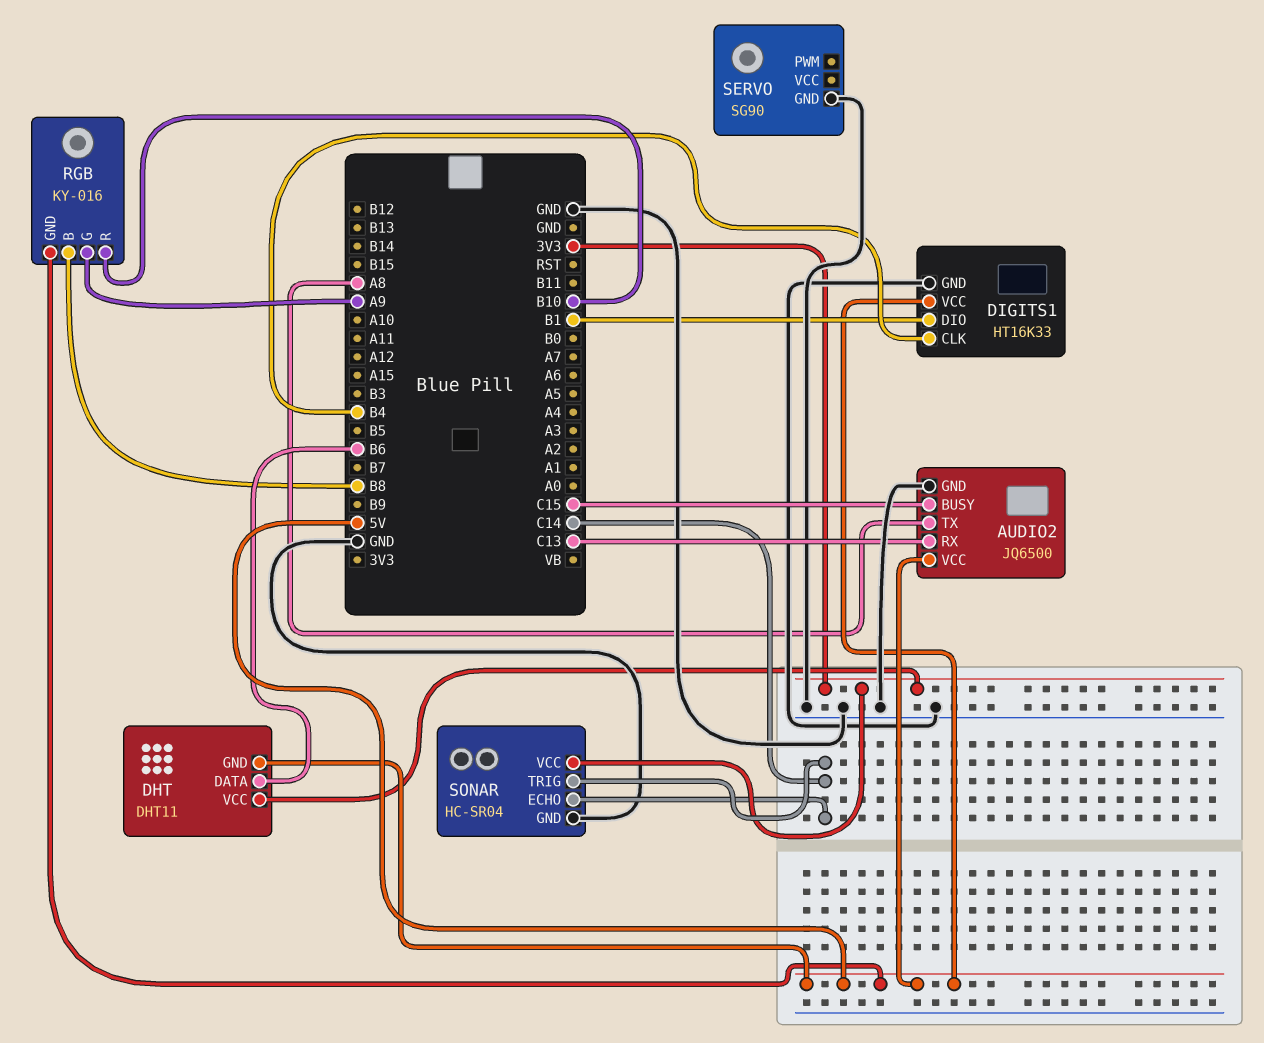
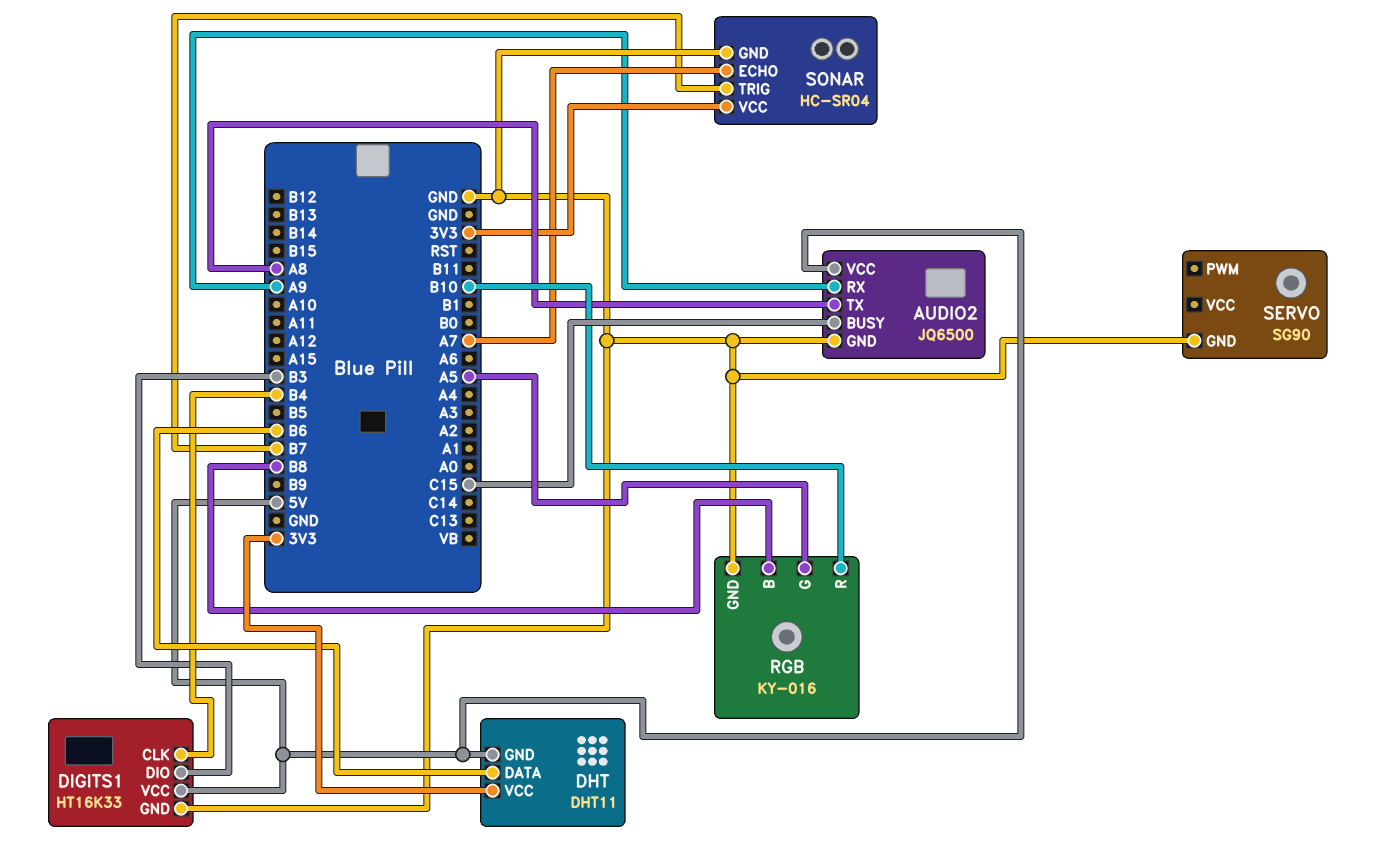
AUDIO2 pin RX: C13 -> A9
DIGITS1 pin DIO: B1 -> B3
RGB pin G: A9 -> A5
RGB pin GND: 5V -> GND
SONAR pin ECHO: C14 -> A7
SONAR pin TRIG: C14 -> B7

